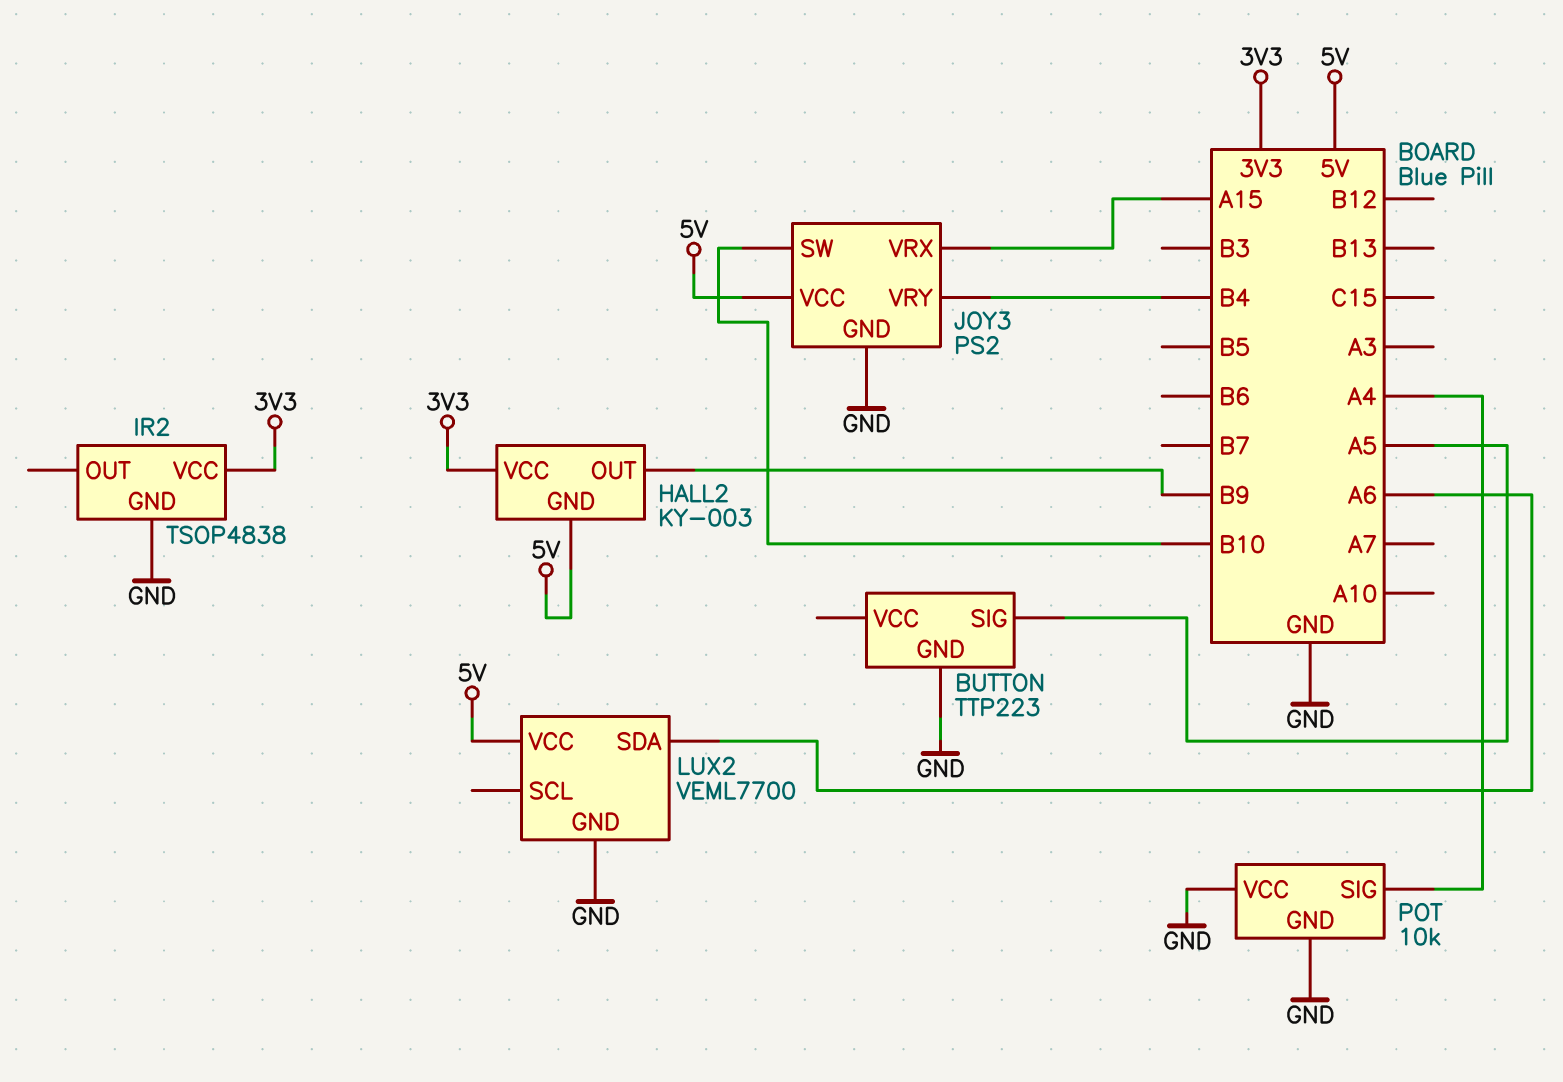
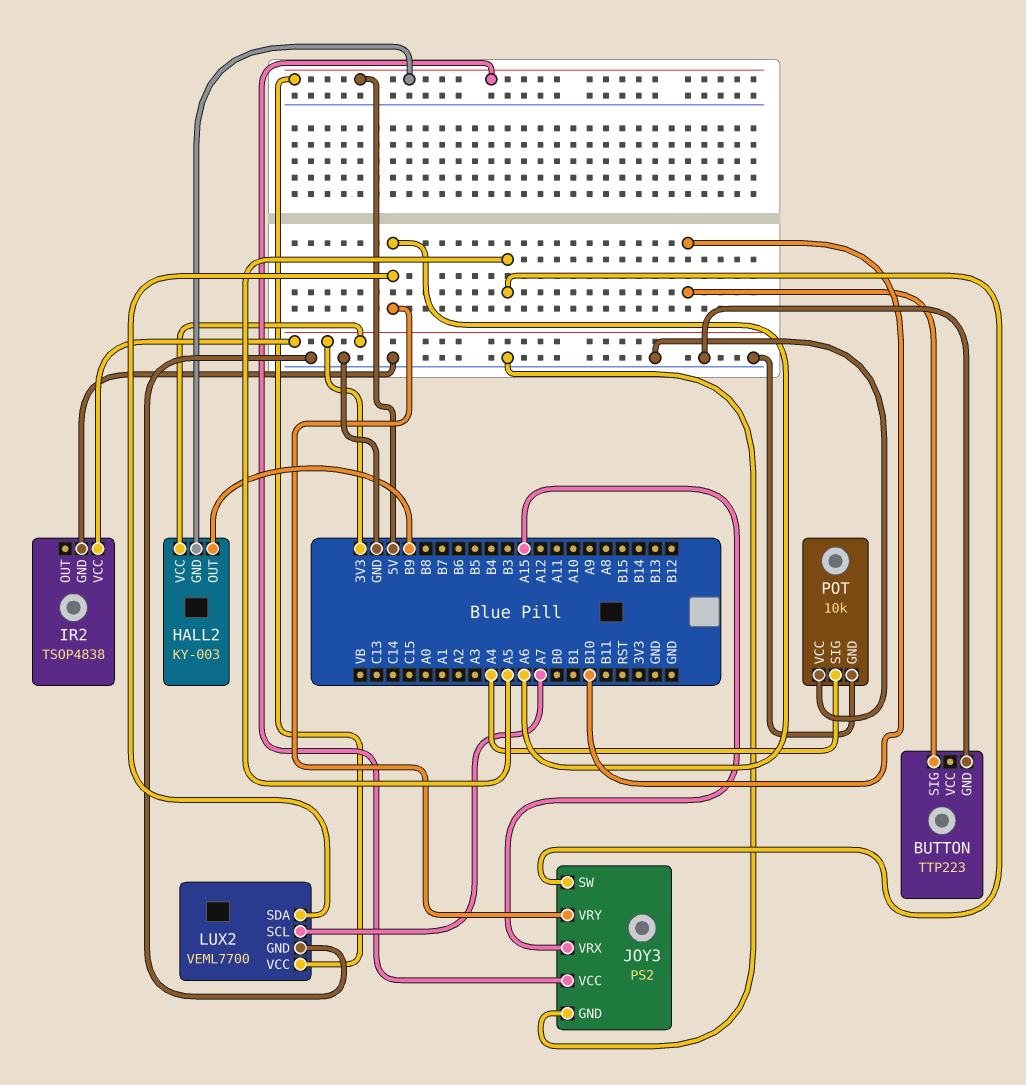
BUTTON pin SIG: A5 -> B10
JOY3 pin SW: B10 -> A5
JOY3 pin VRY: B4 -> A6
LUX2 pin SCL: none -> A7

